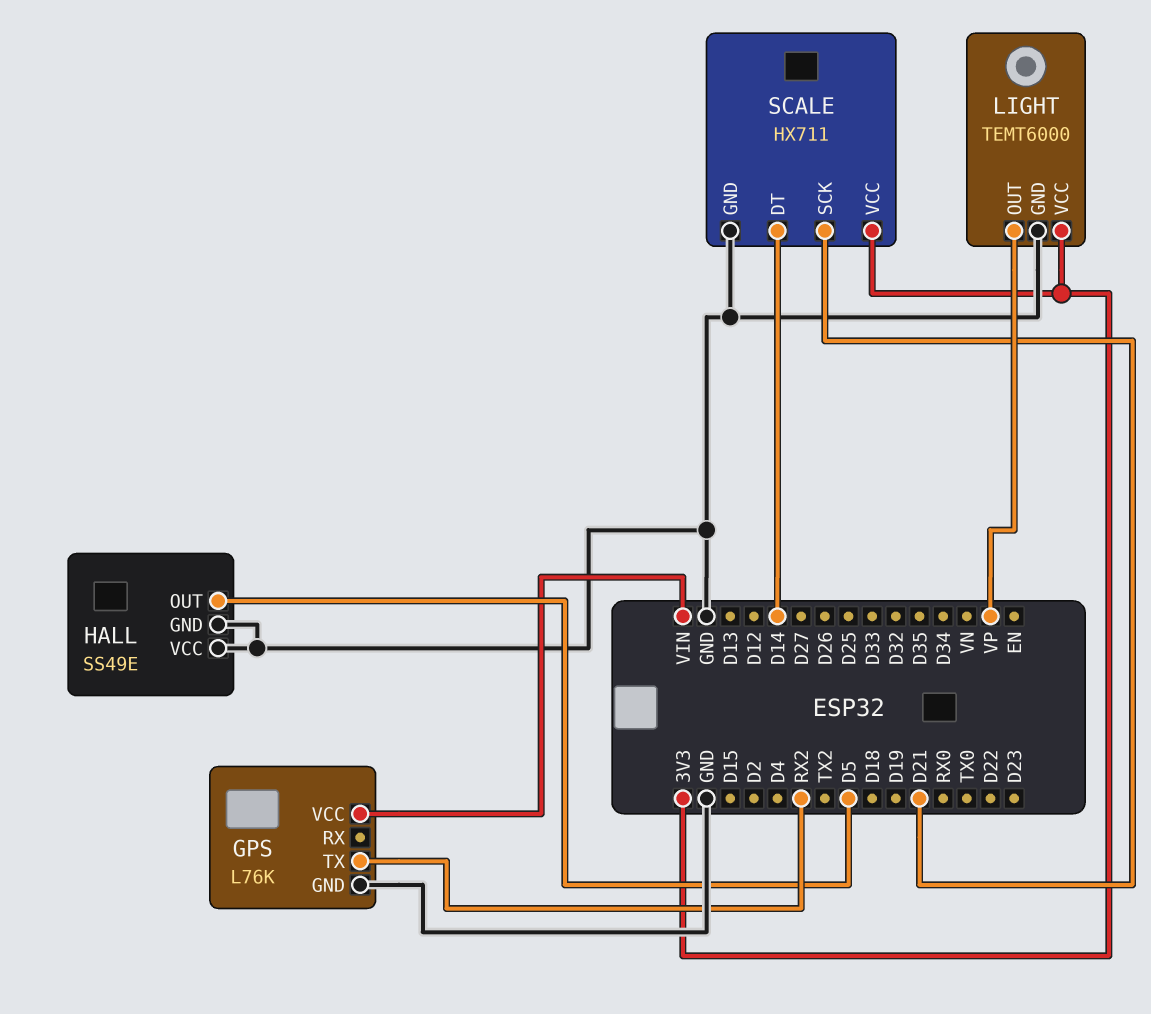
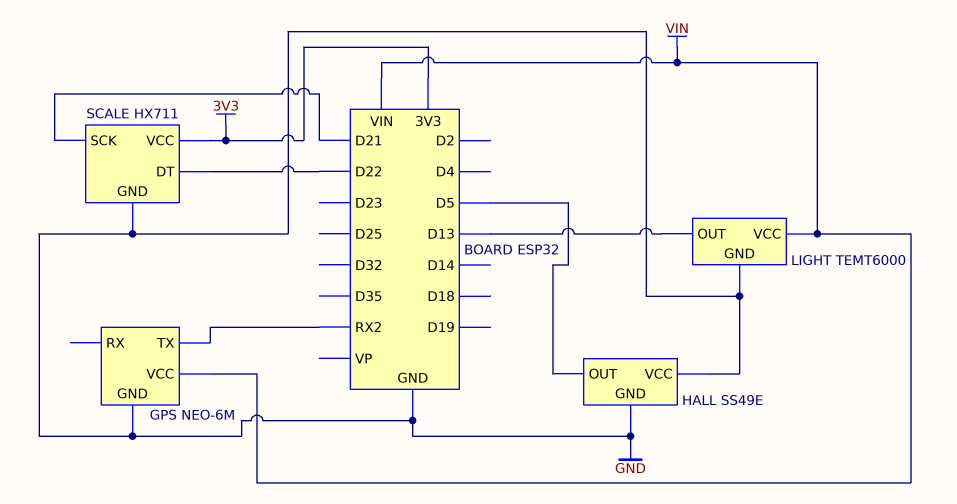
GPS: L76K -> NEO-6M
LIGHT pin OUT: VP -> D13
LIGHT pin VCC: 3V3 -> VIN
SCALE pin DT: D14 -> D22

